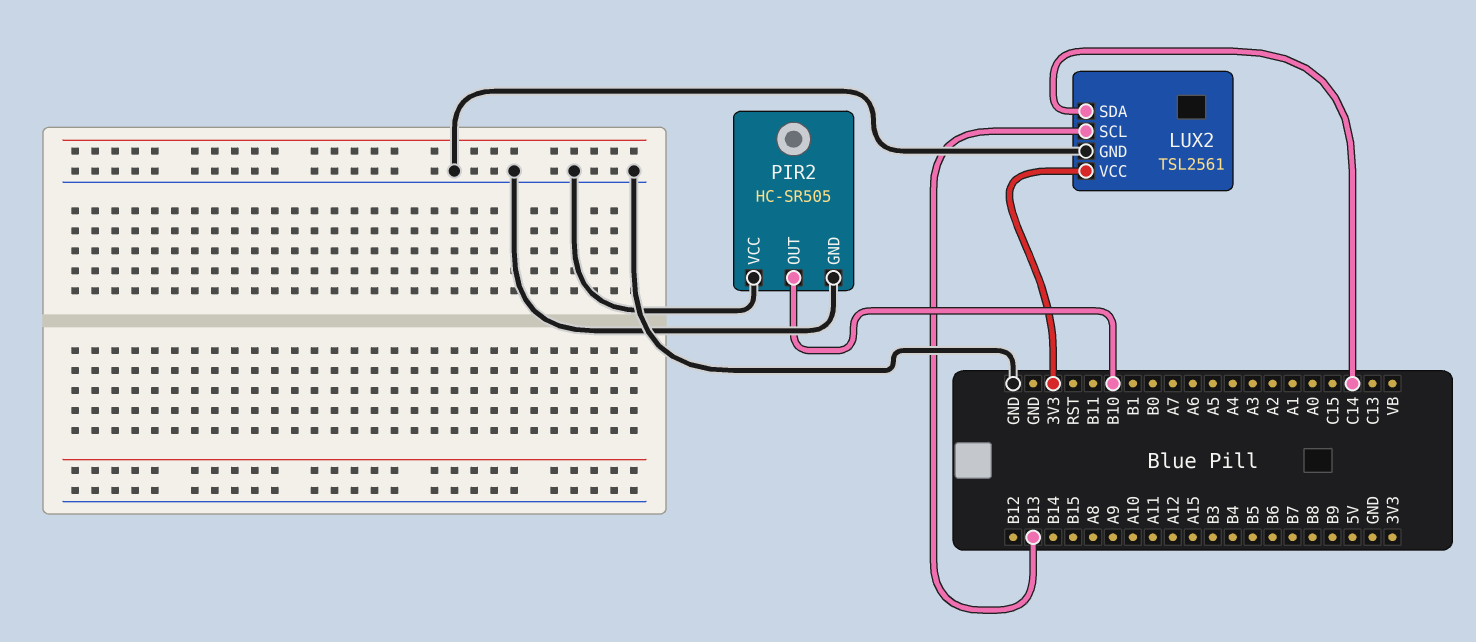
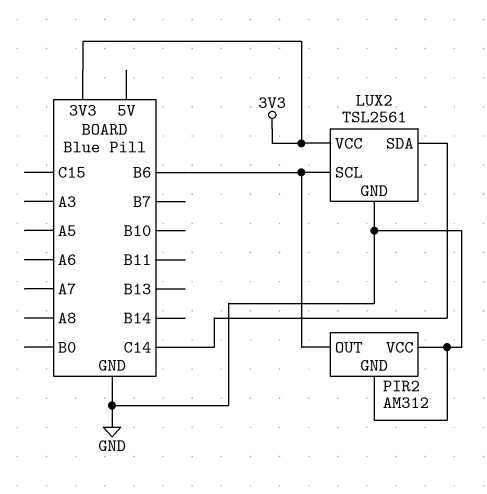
LUX2 pin SCL: B13 -> B6
PIR2: HC-SR505 -> AM312
PIR2 pin OUT: B10 -> B6

